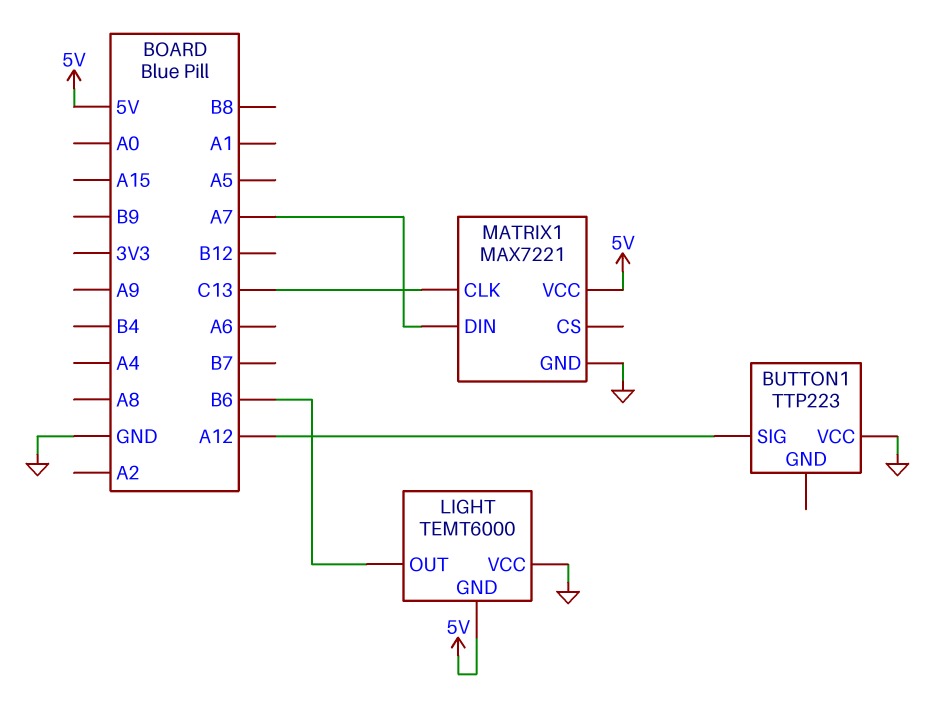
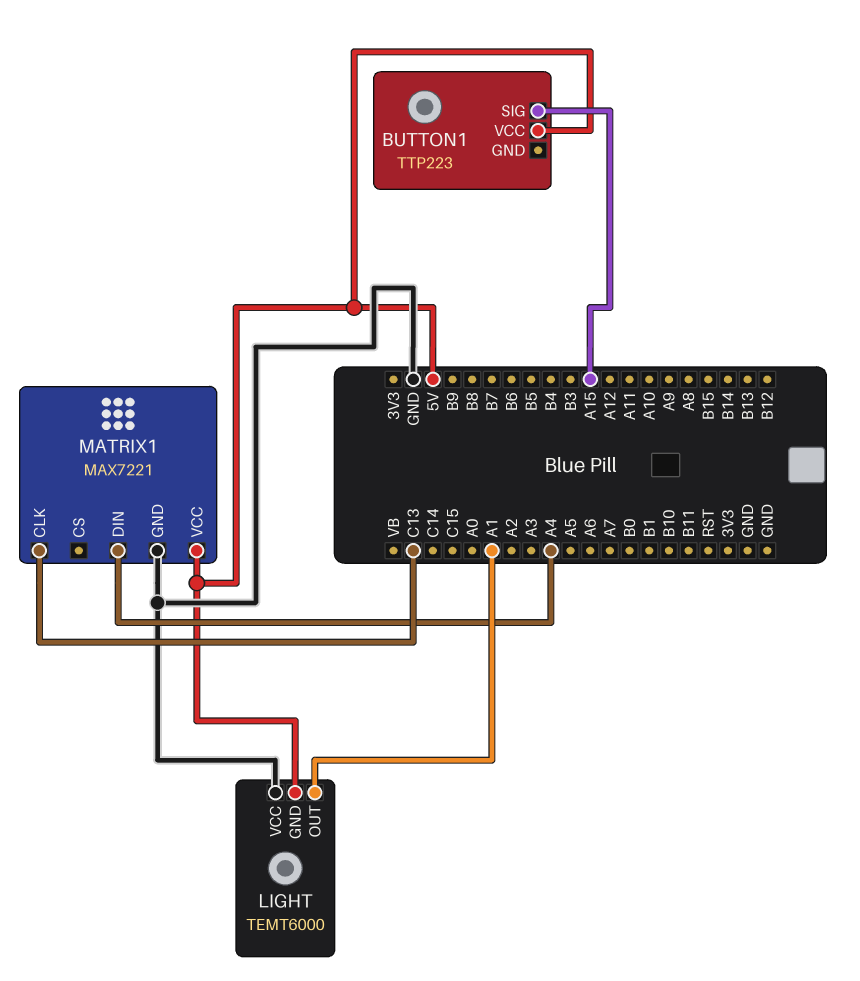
BUTTON1 pin SIG: A12 -> A15
BUTTON1 pin VCC: GND -> 5V
LIGHT pin OUT: B6 -> A1
MATRIX1 pin DIN: A7 -> A4

